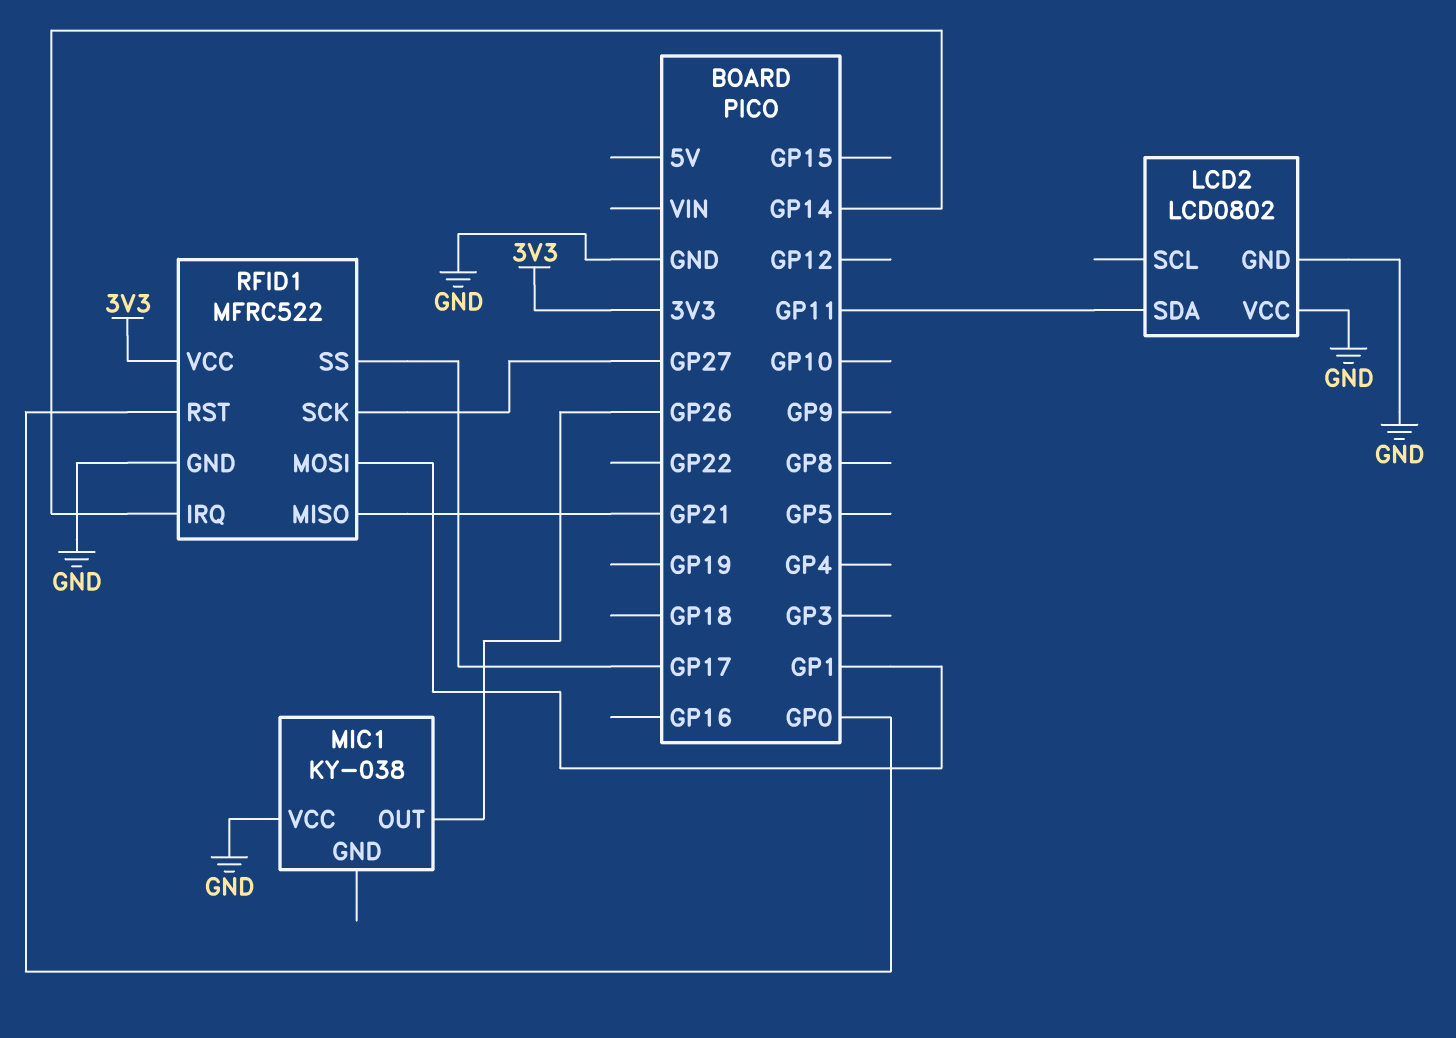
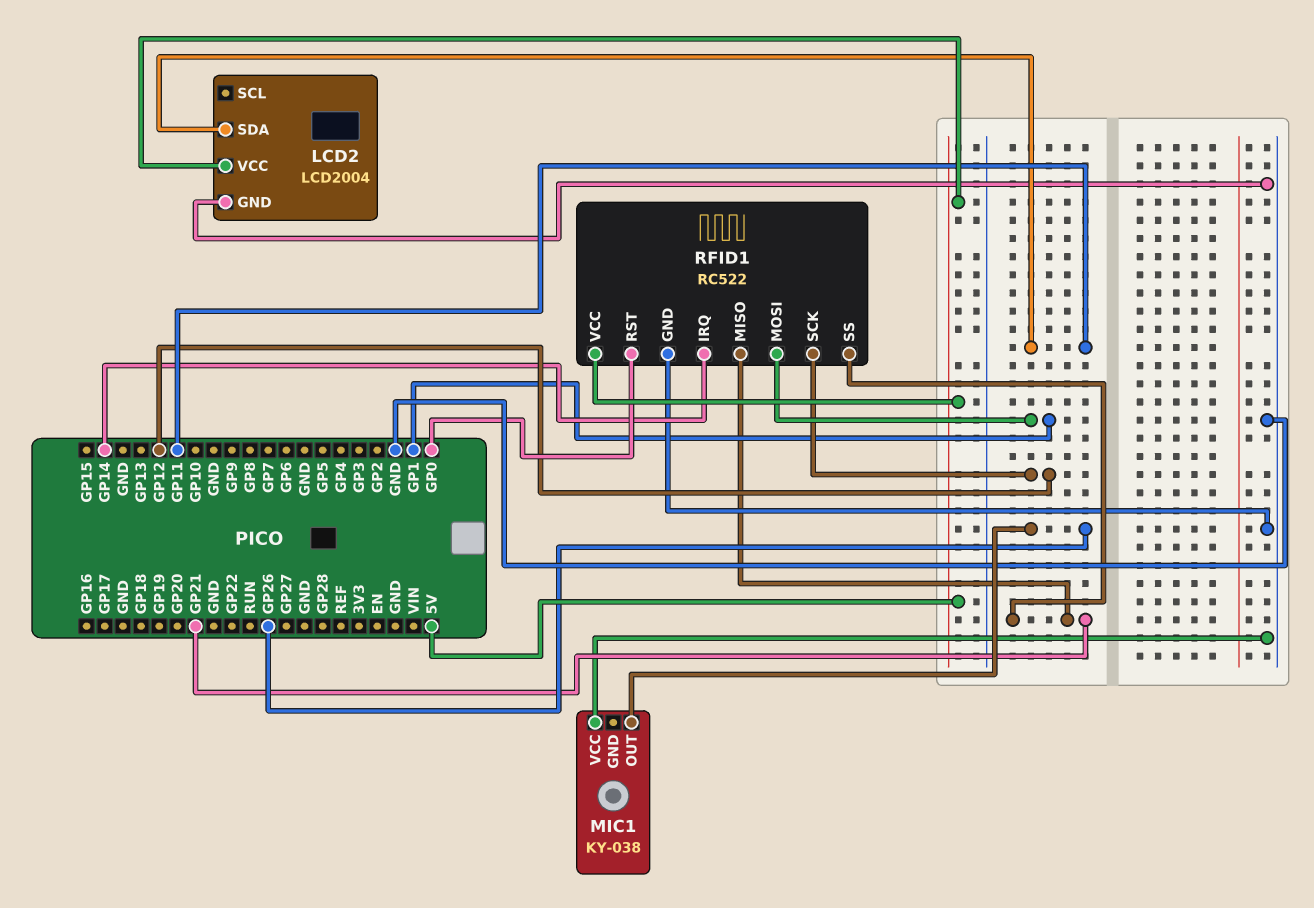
LCD2: LCD0802 -> LCD2004
LCD2 pin VCC: GND -> 5V
RFID1: MFRC522 -> RC522
RFID1 pin SCK: GP27 -> GP12
RFID1 pin SS: GP17 -> GP21
RFID1 pin VCC: 3V3 -> 5V

